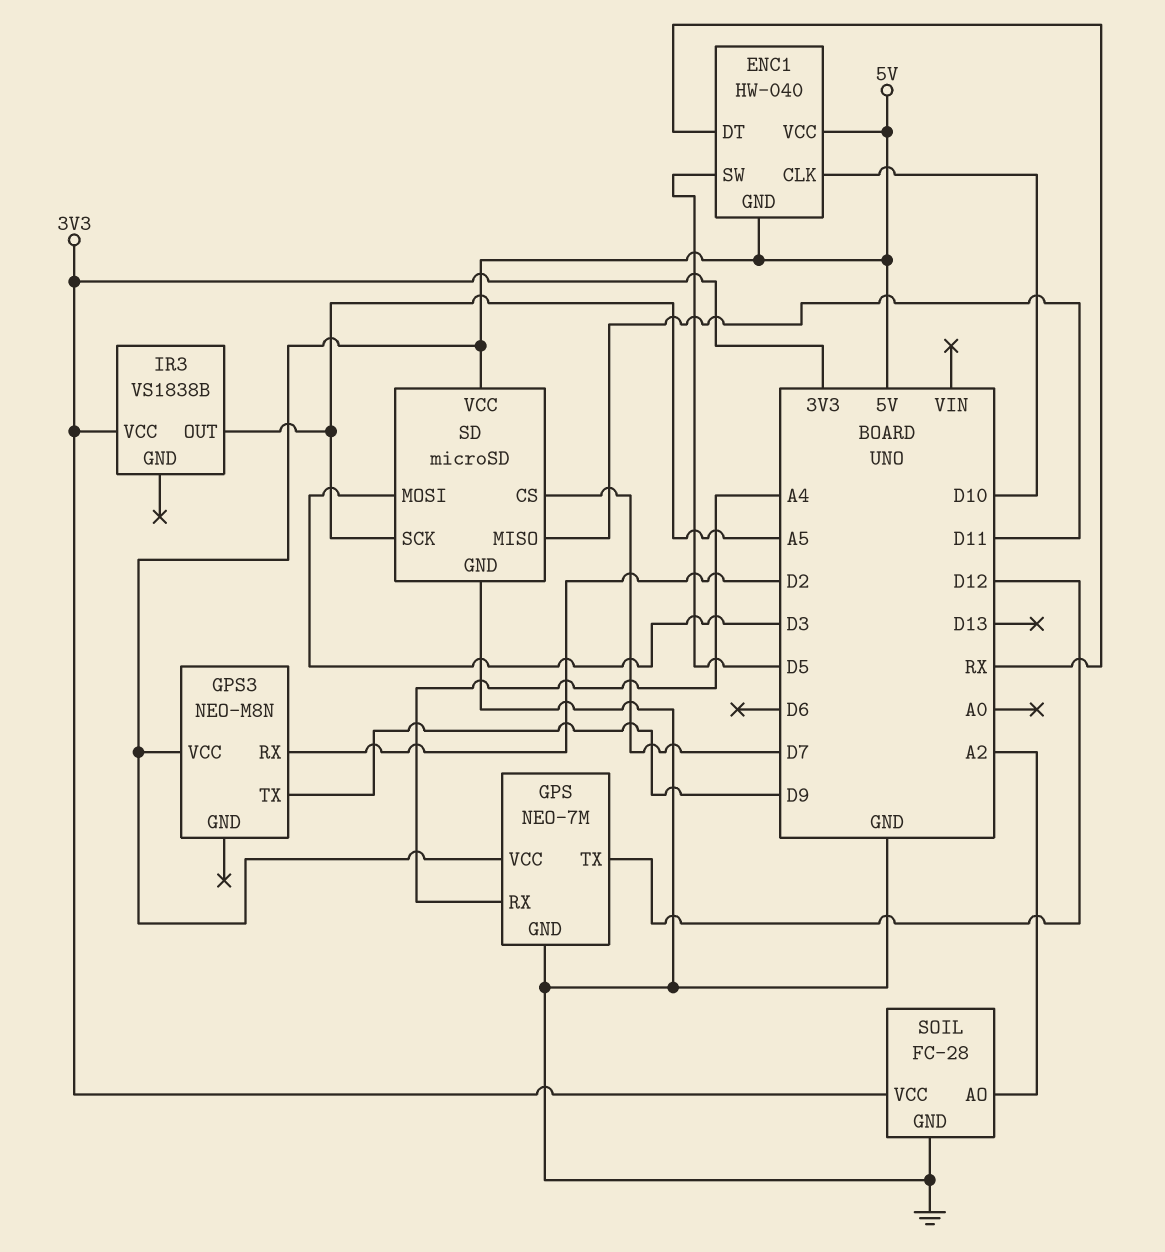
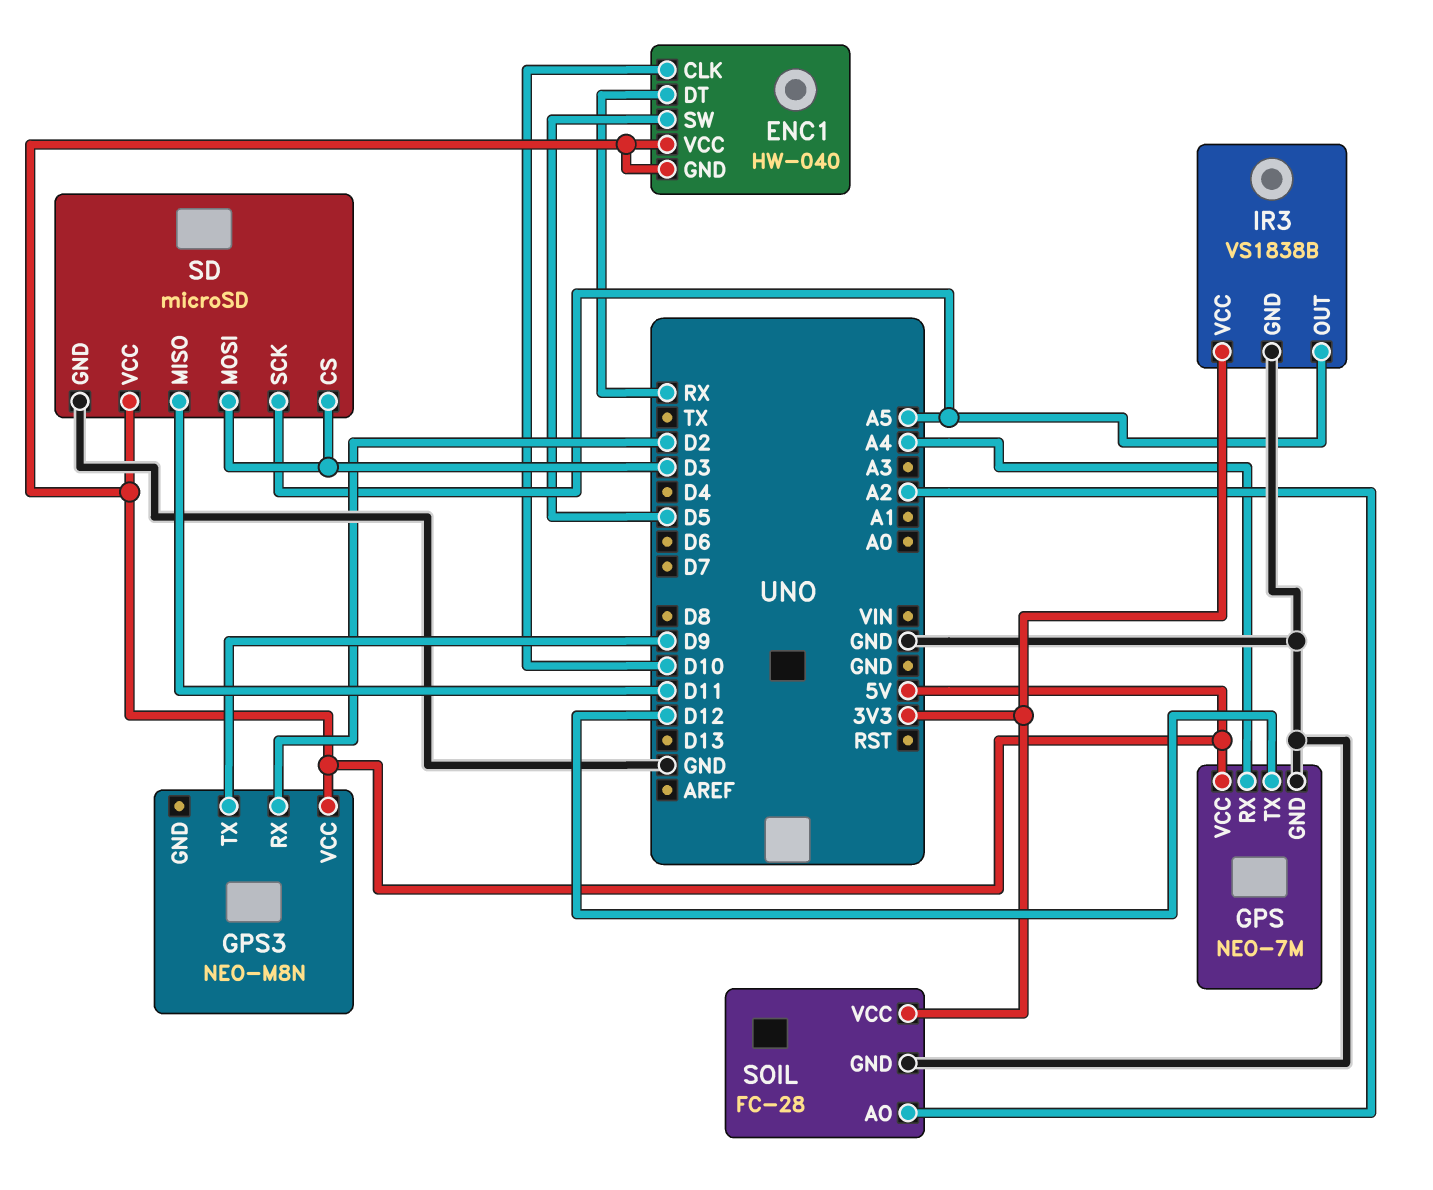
IR3 pin GND: none -> GND
SD pin CS: D7 -> D3

